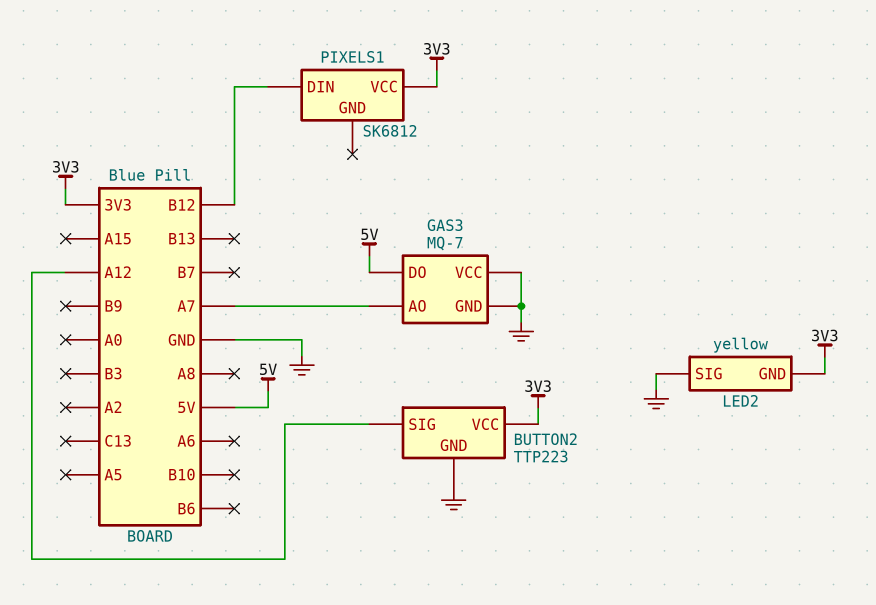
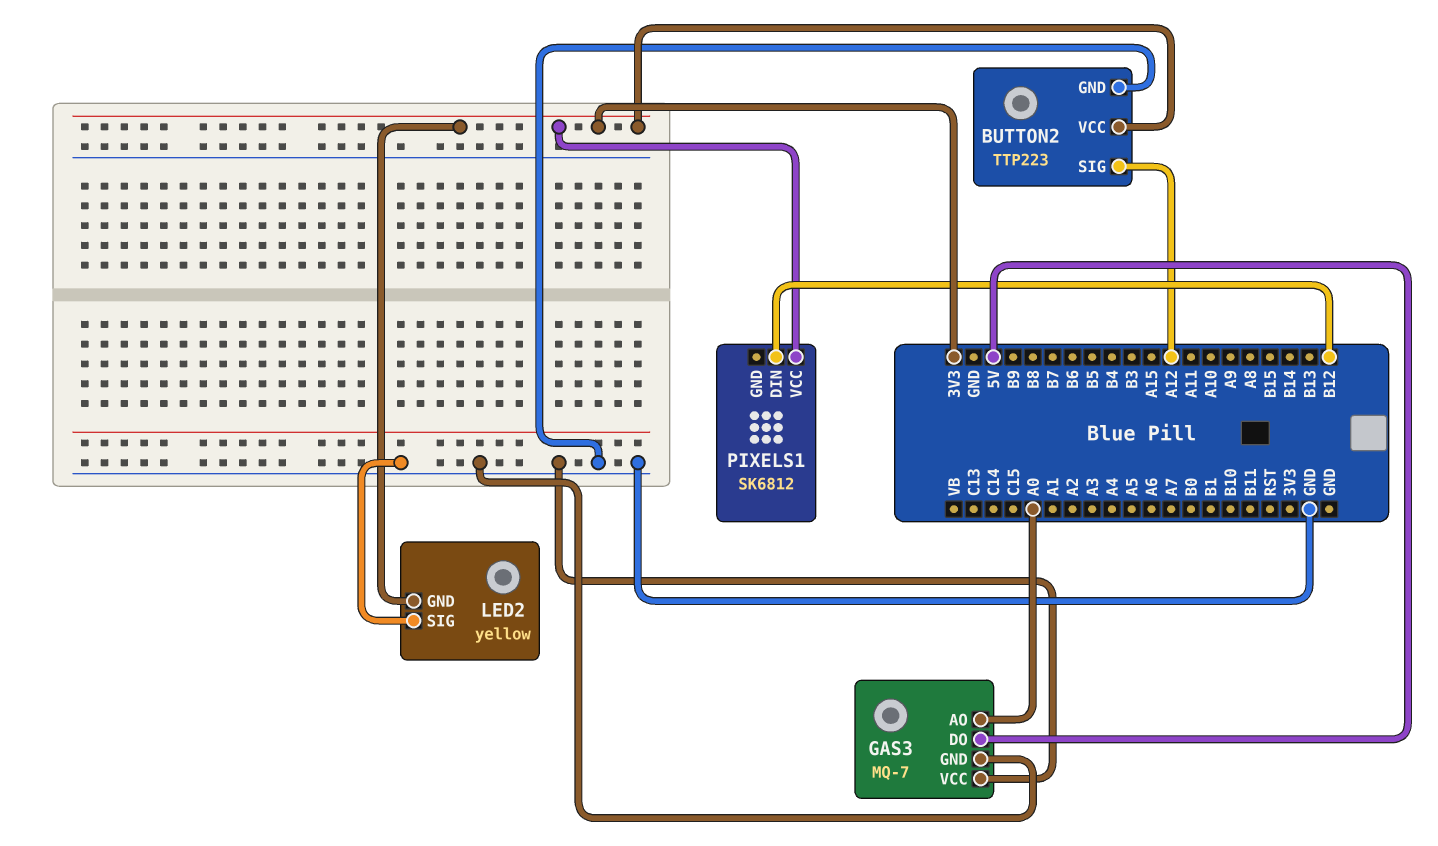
GAS3 pin AO: A7 -> A0

